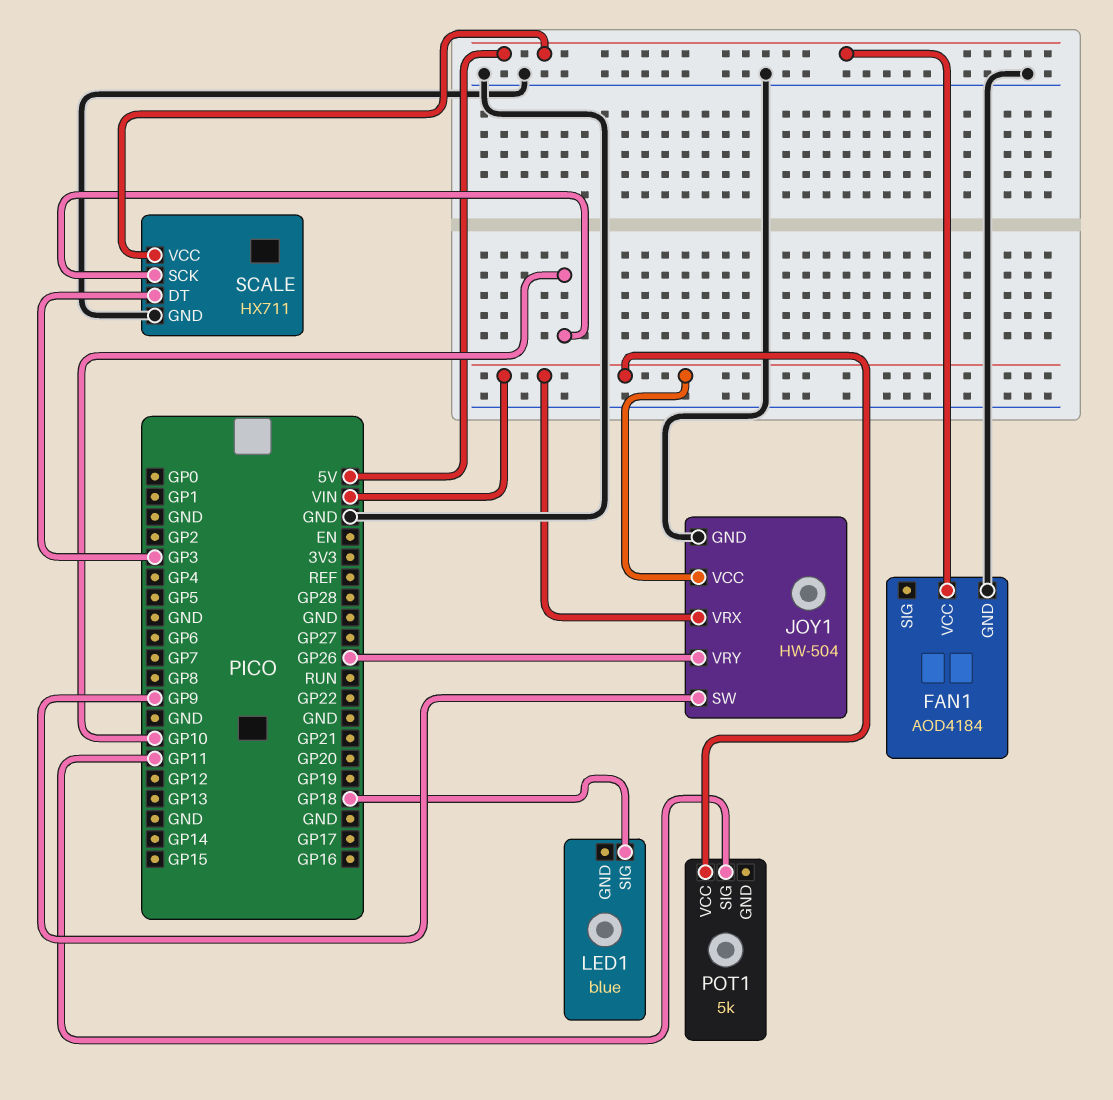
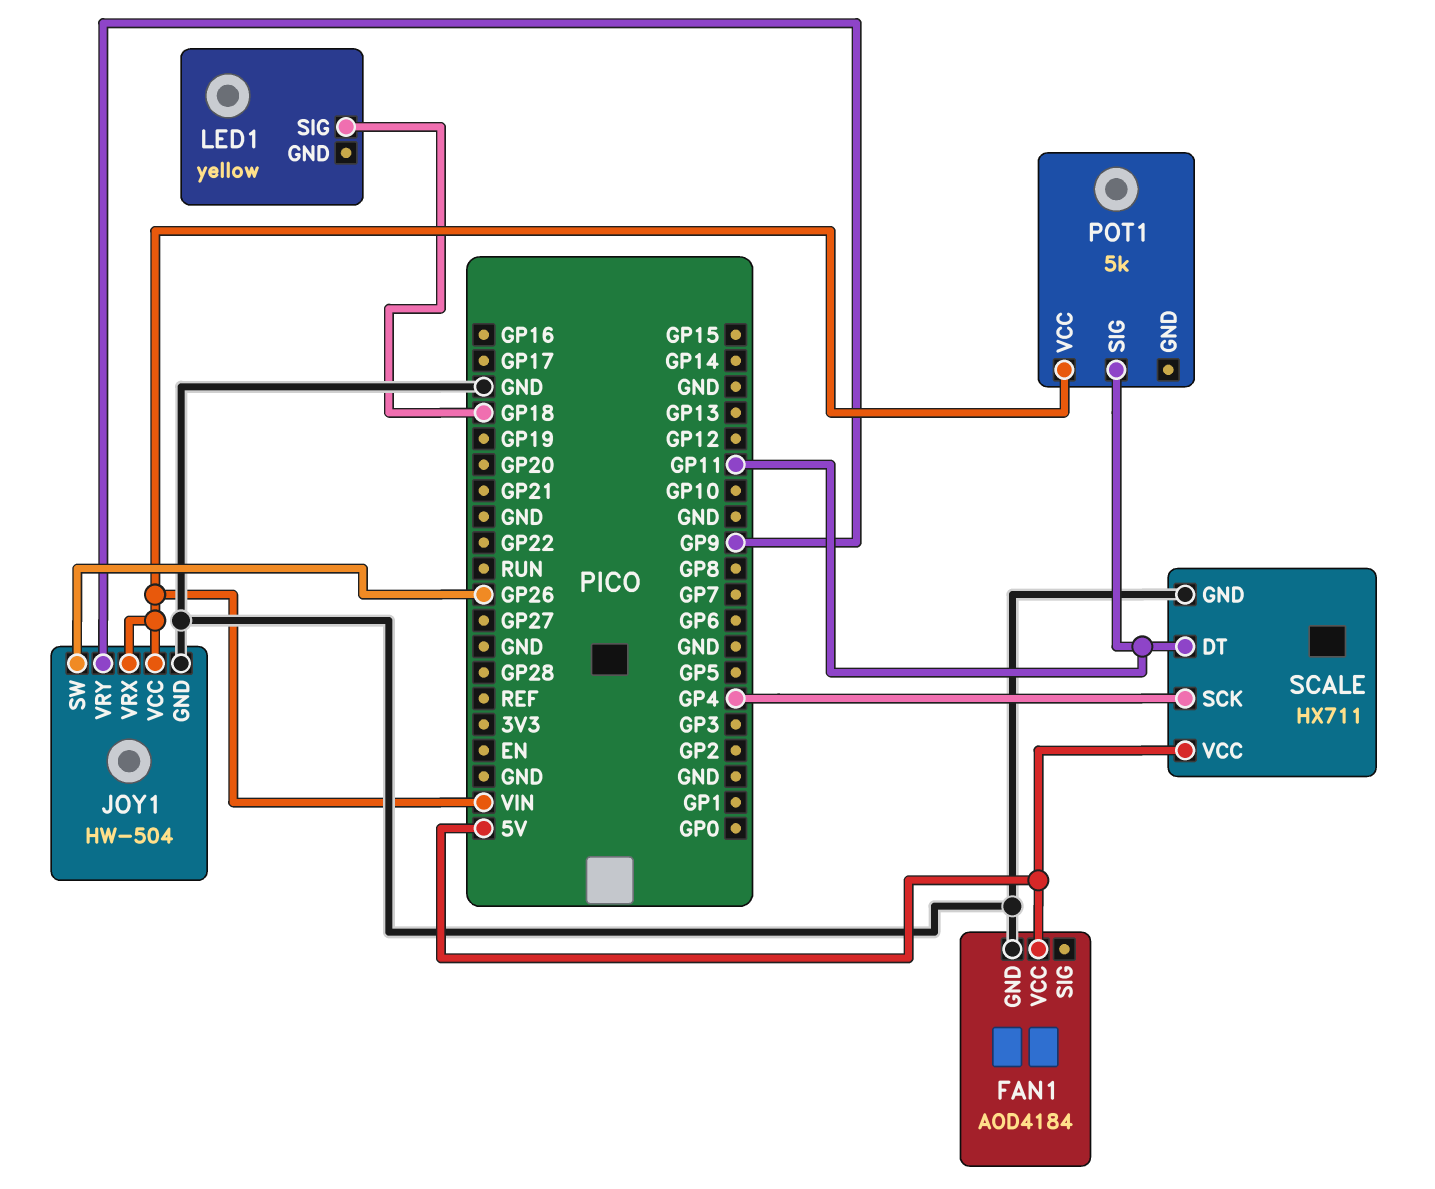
JOY1 pin SW: GP9 -> GP26
JOY1 pin VRY: GP26 -> GP9
LED1: blue -> yellow
SCALE pin DT: GP3 -> GP11
SCALE pin SCK: GP10 -> GP4

